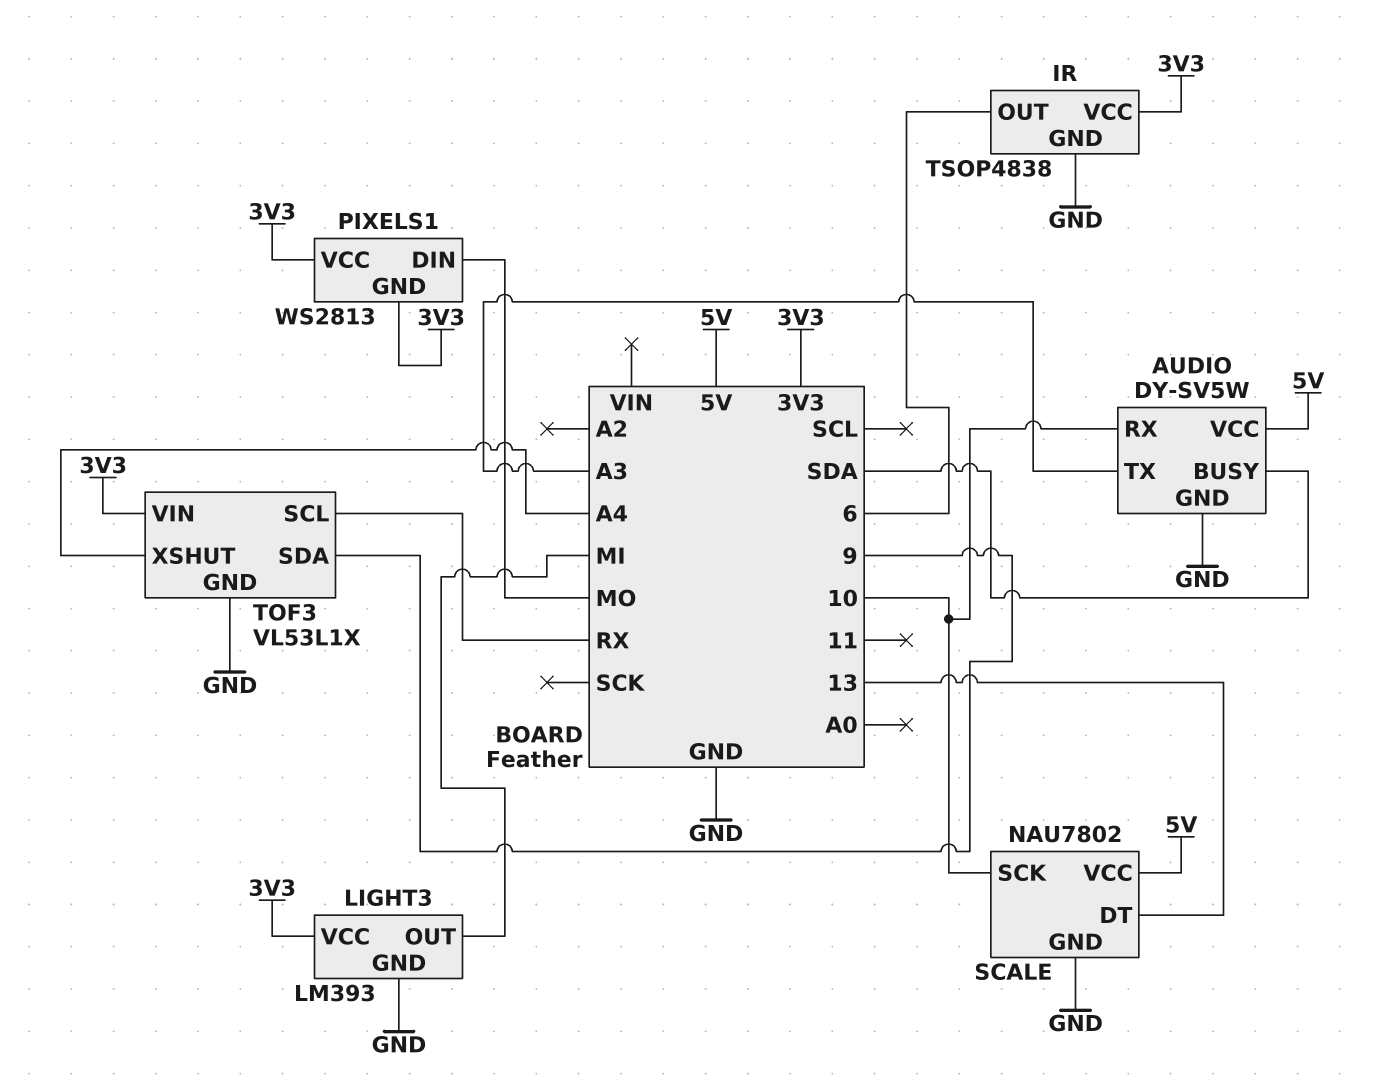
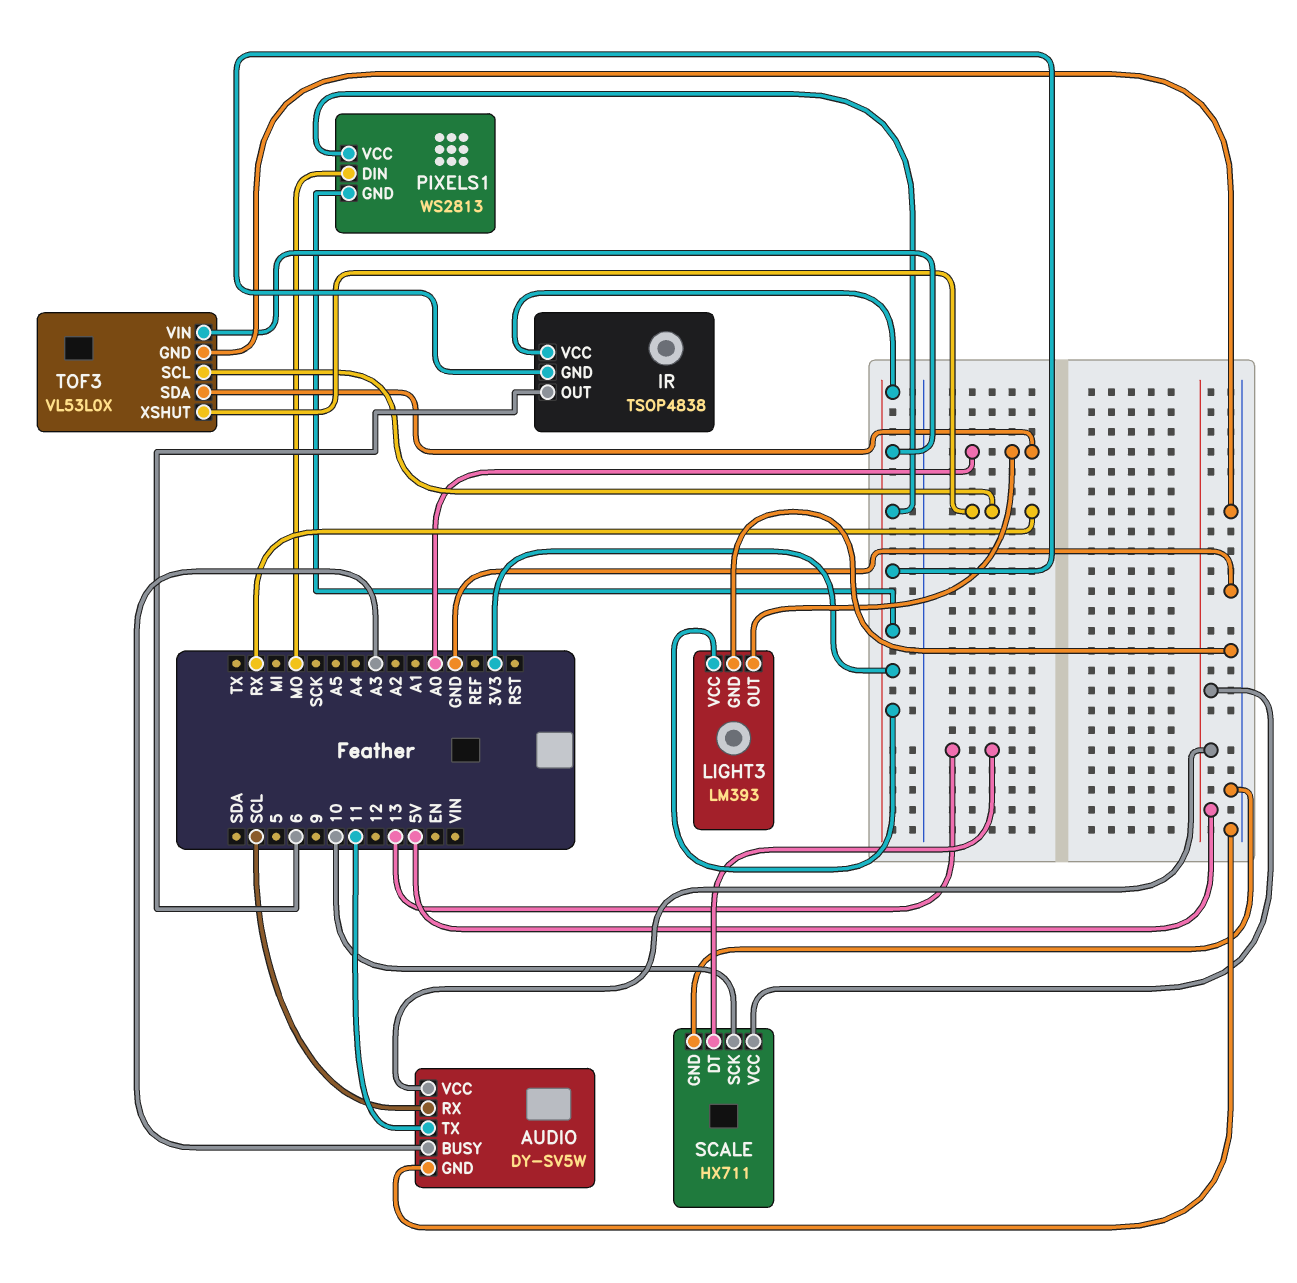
AUDIO pin BUSY: SDA -> A3
AUDIO pin RX: 10 -> SCL
AUDIO pin TX: A3 -> 11
IR pin GND: GND -> 3V3
LIGHT3 pin OUT: MI -> A0
SCALE: NAU7802 -> HX711
TOF3: VL53L1X -> VL53L0X
TOF3 pin SDA: 9 -> A0
TOF3 pin XSHUT: A4 -> RX

